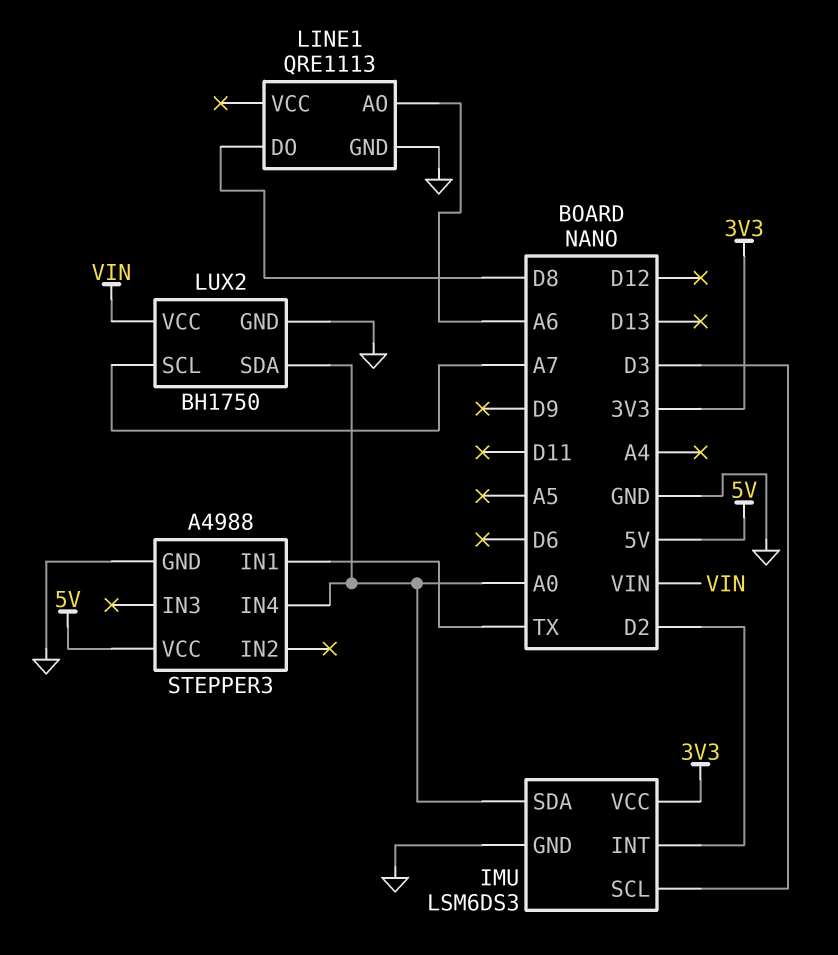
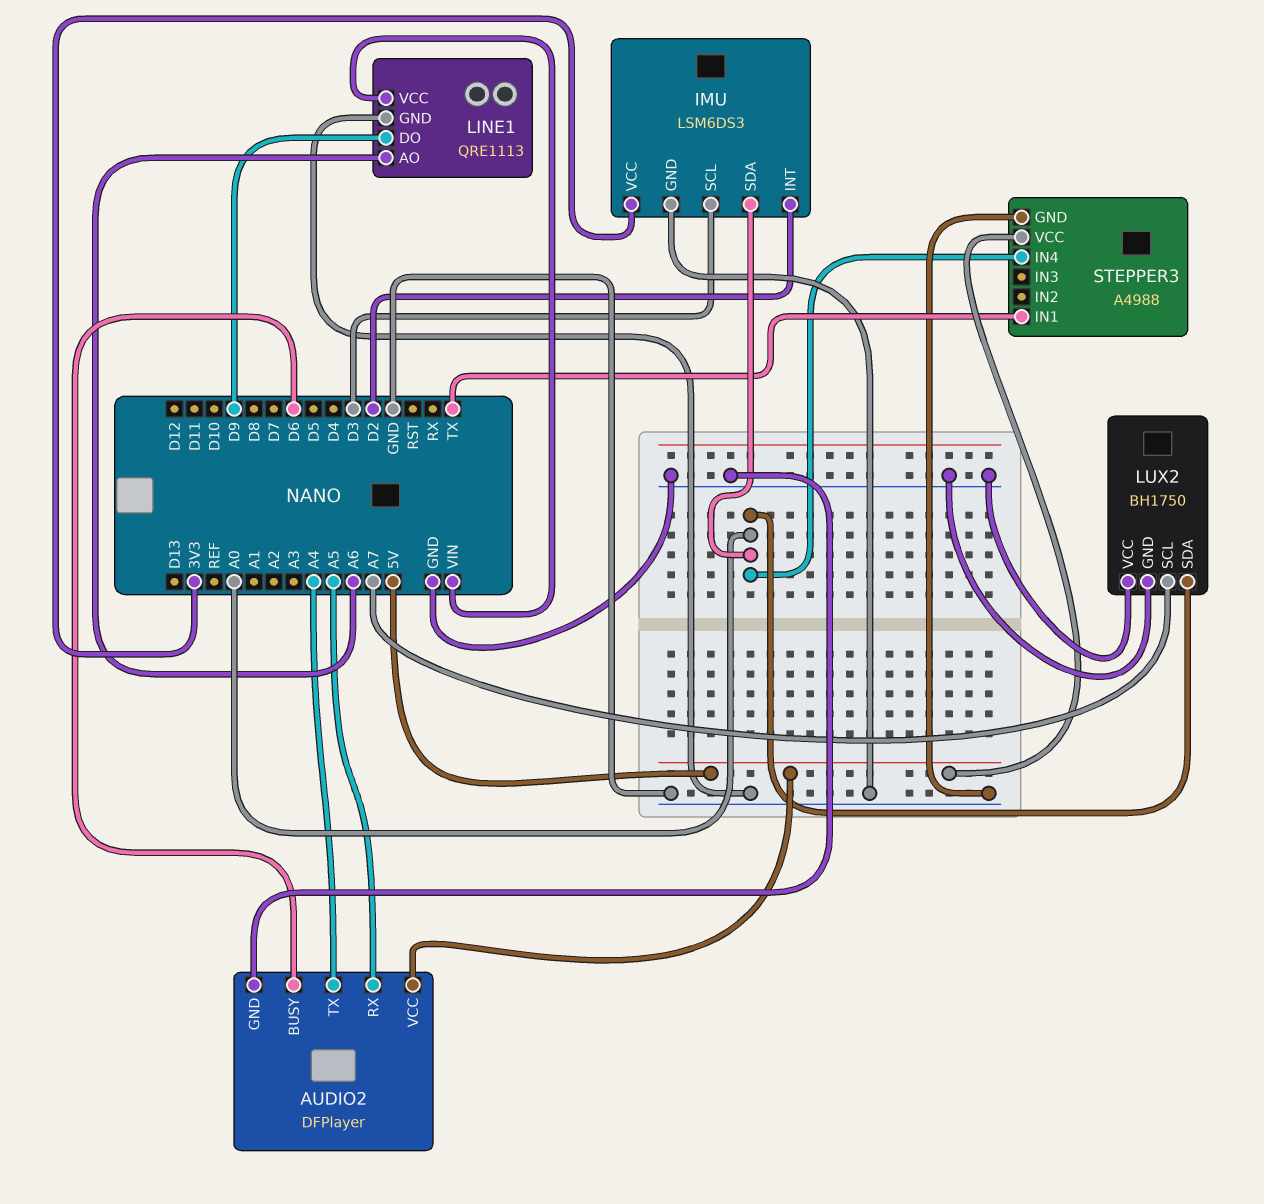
AUDIO2: none -> DFPlayer
AUDIO2 pin BUSY: none -> D6
AUDIO2 pin GND: none -> GND
AUDIO2 pin RX: none -> A5
AUDIO2 pin TX: none -> A4
AUDIO2 pin VCC: none -> 5V
LINE1 pin DO: D8 -> D9
LINE1 pin VCC: none -> VIN
LUX2 pin VCC: VIN -> GND

